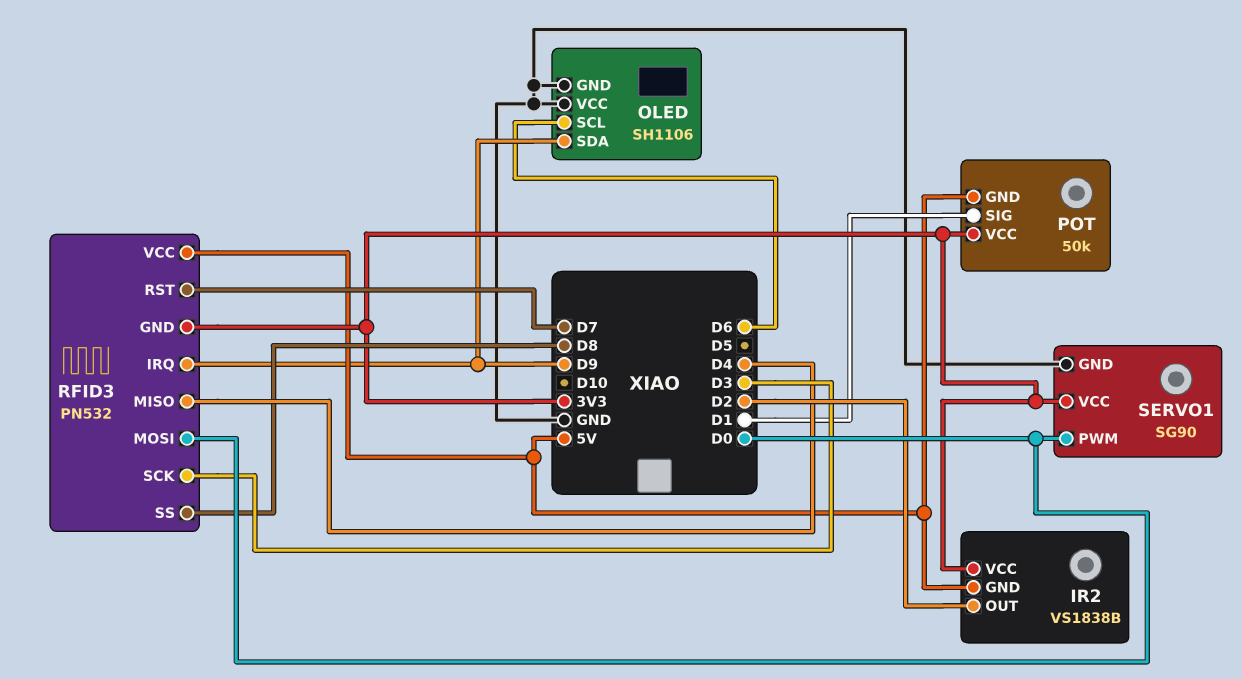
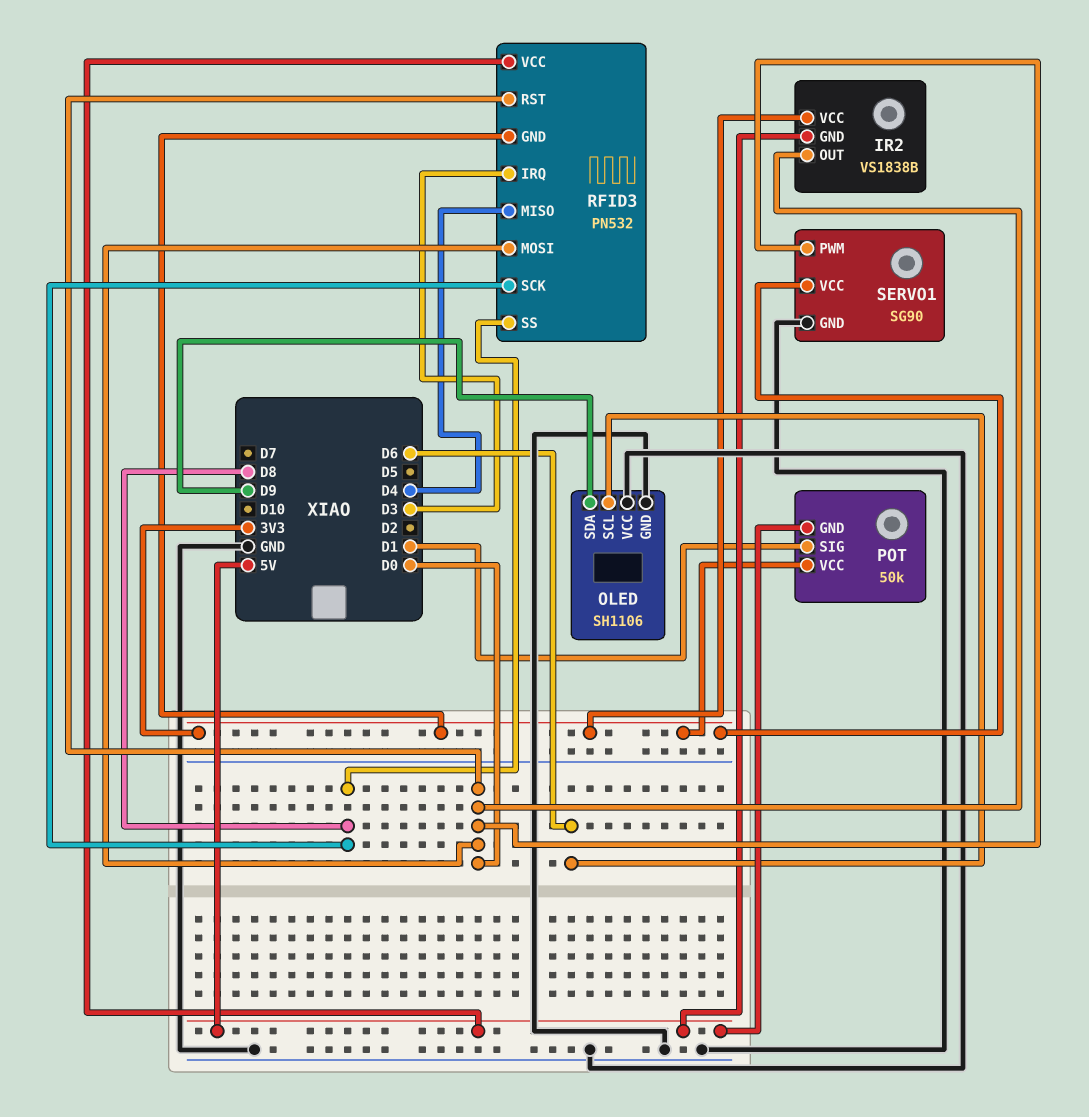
IR2 pin OUT: D2 -> D0
RFID3 pin IRQ: D9 -> D3
RFID3 pin RST: D7 -> D0
RFID3 pin SCK: D3 -> D8

